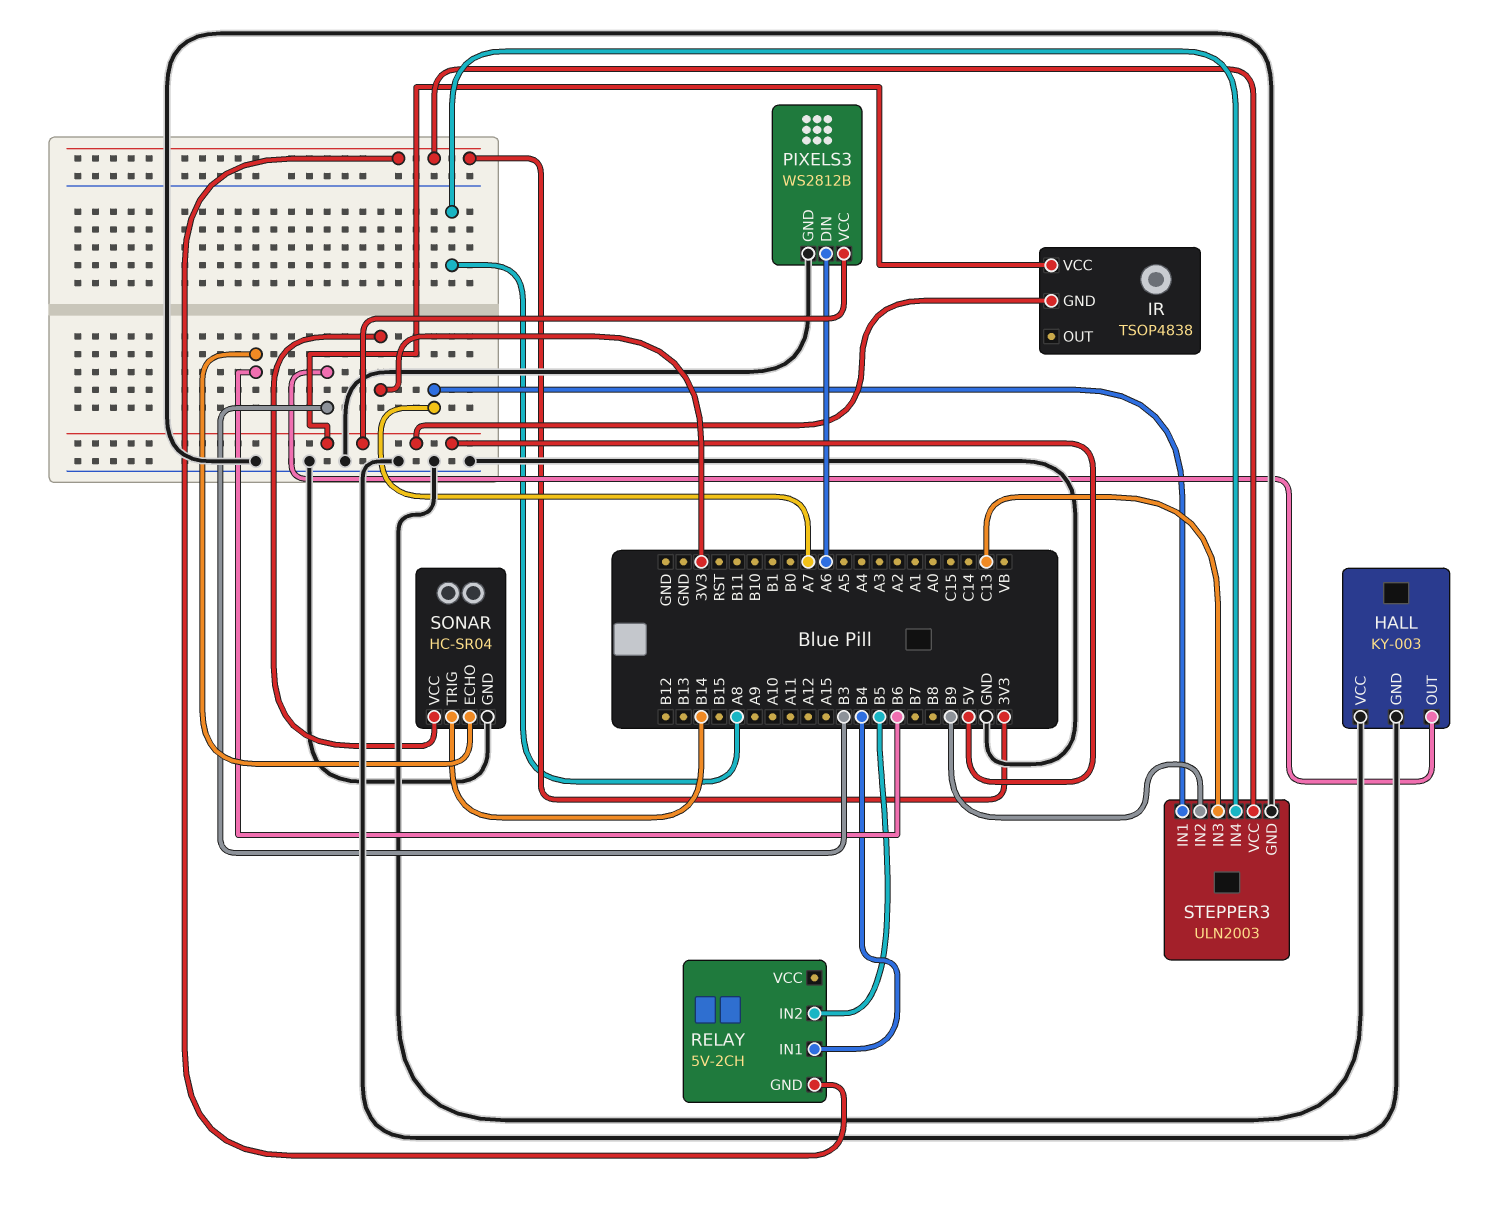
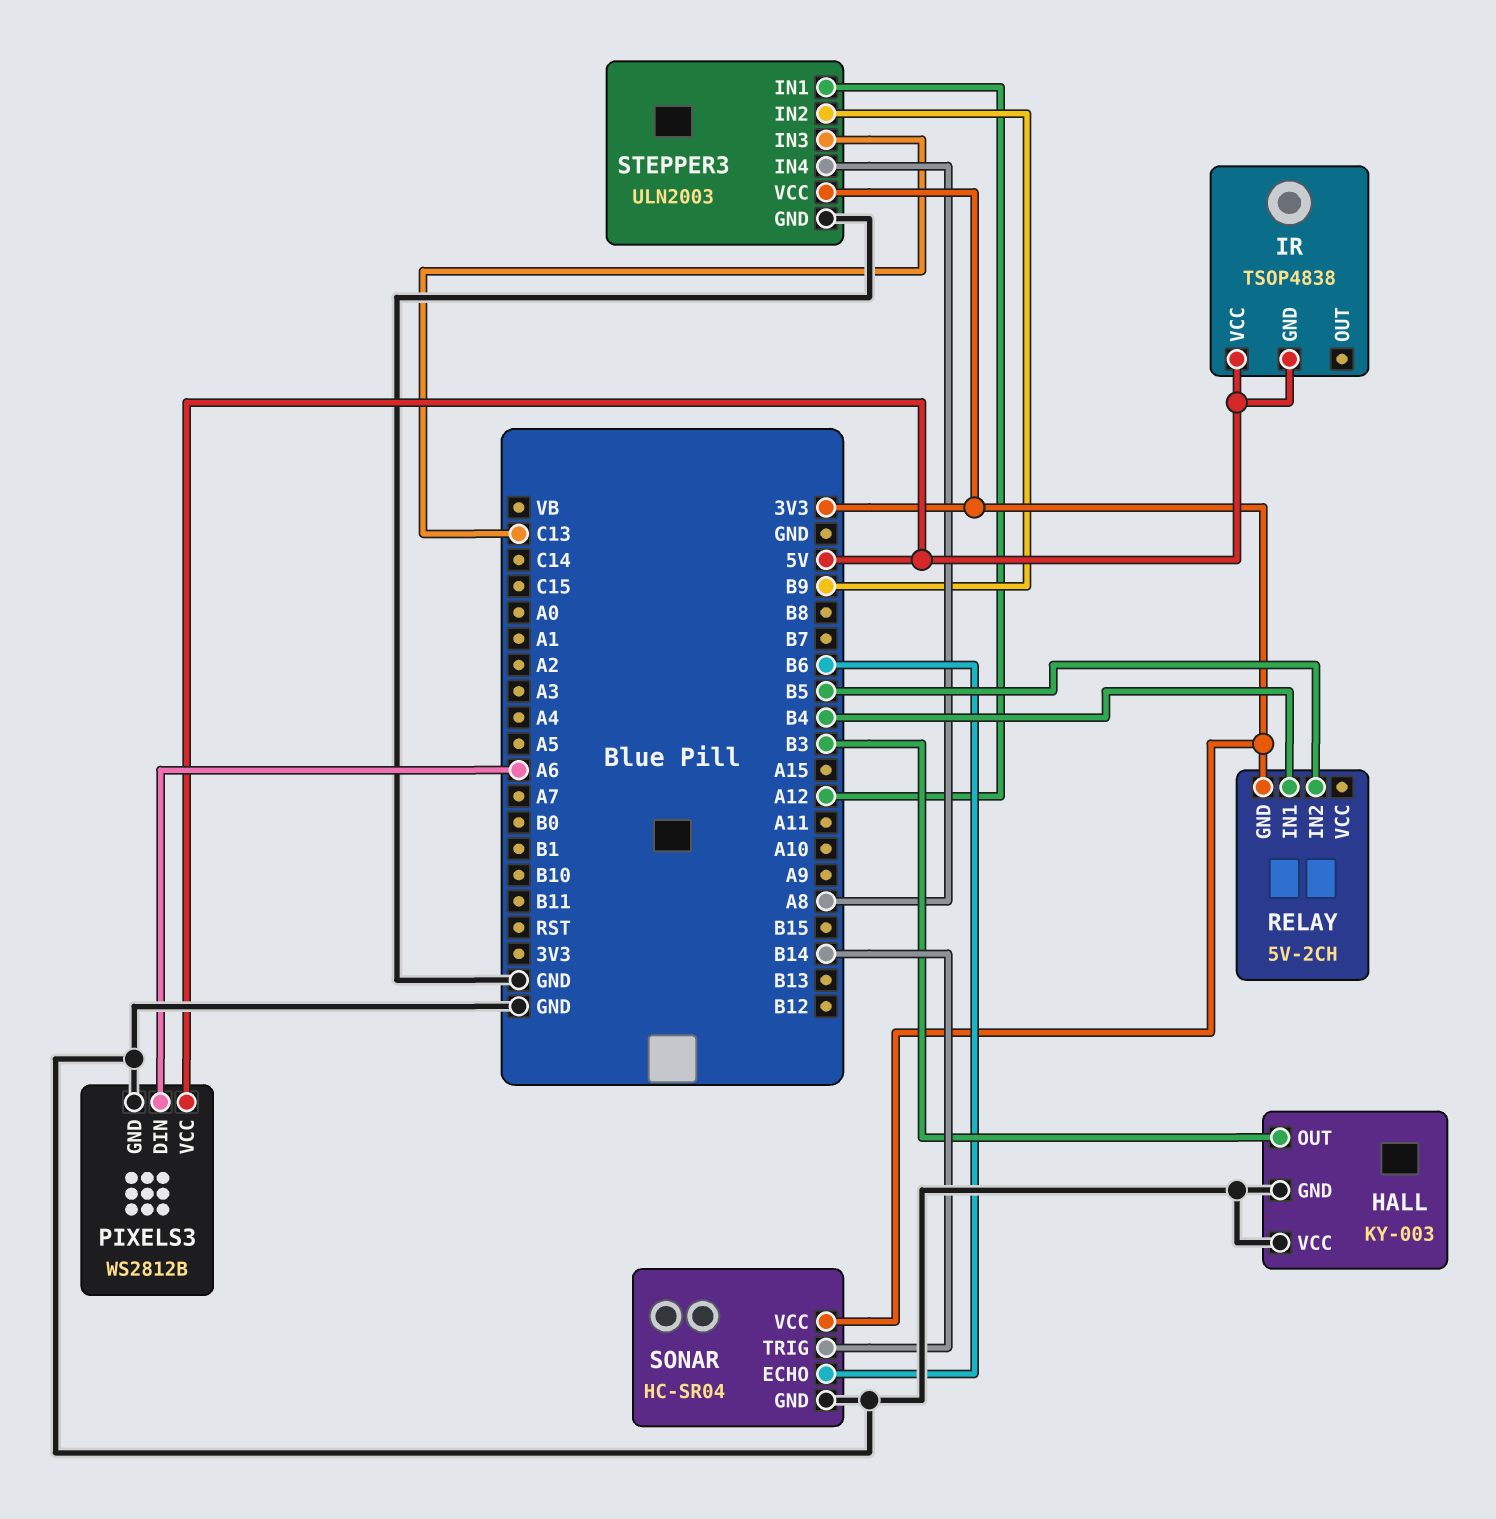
STEPPER3 pin IN1: A7 -> A12

